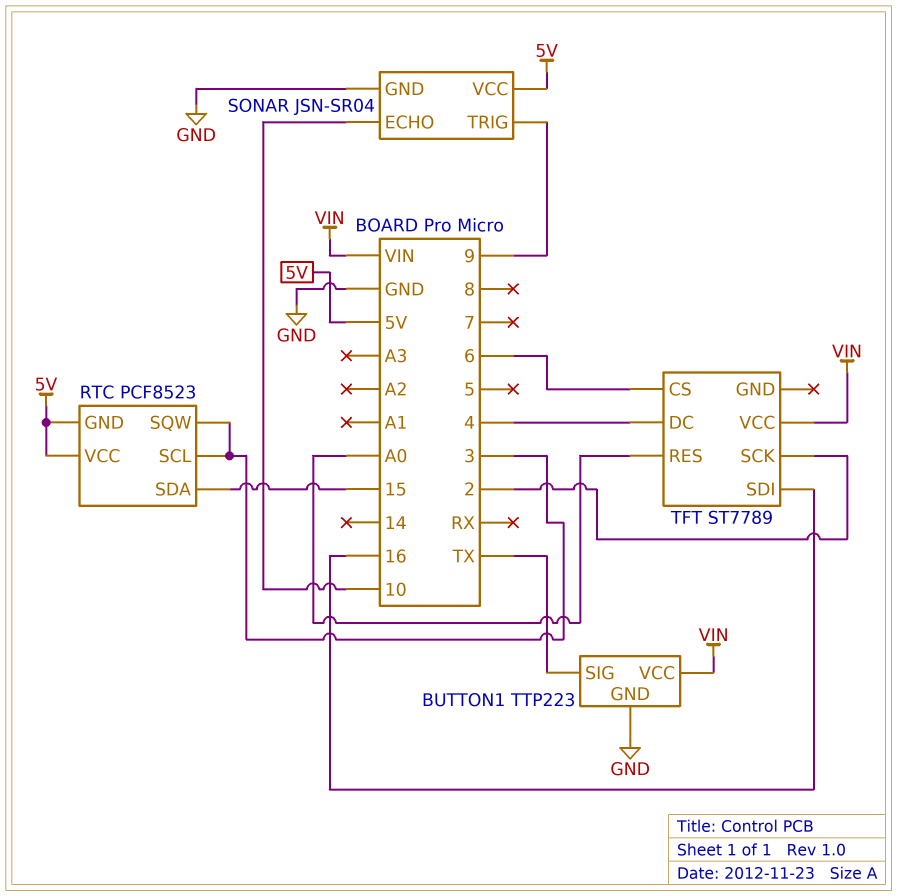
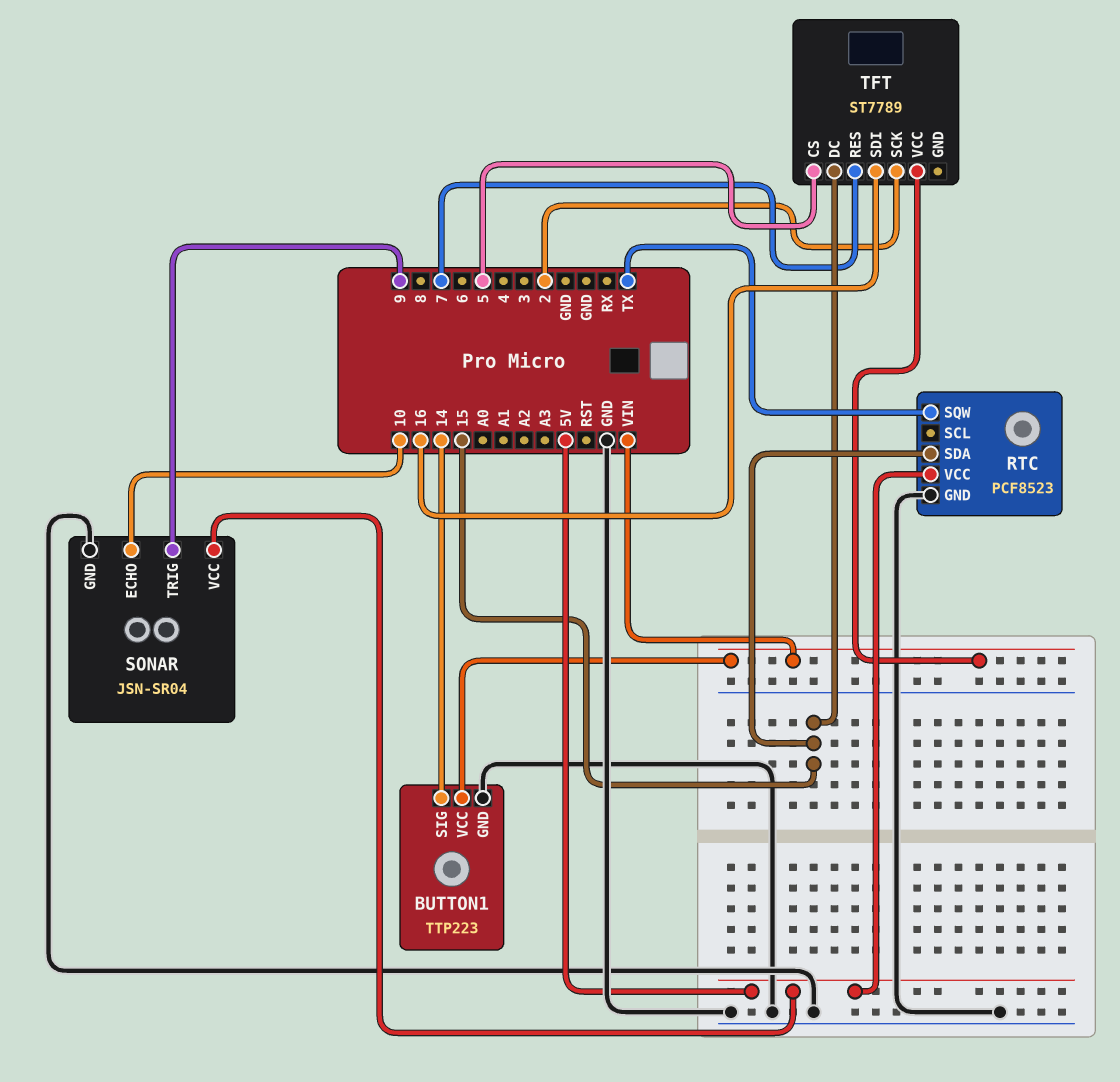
BUTTON1 pin SIG: TX -> 14
RTC pin GND: 5V -> GND
RTC pin SCL: 3 -> none
RTC pin SQW: 3 -> TX
TFT pin CS: 6 -> 5
TFT pin DC: 4 -> 15
TFT pin RES: A0 -> 7

